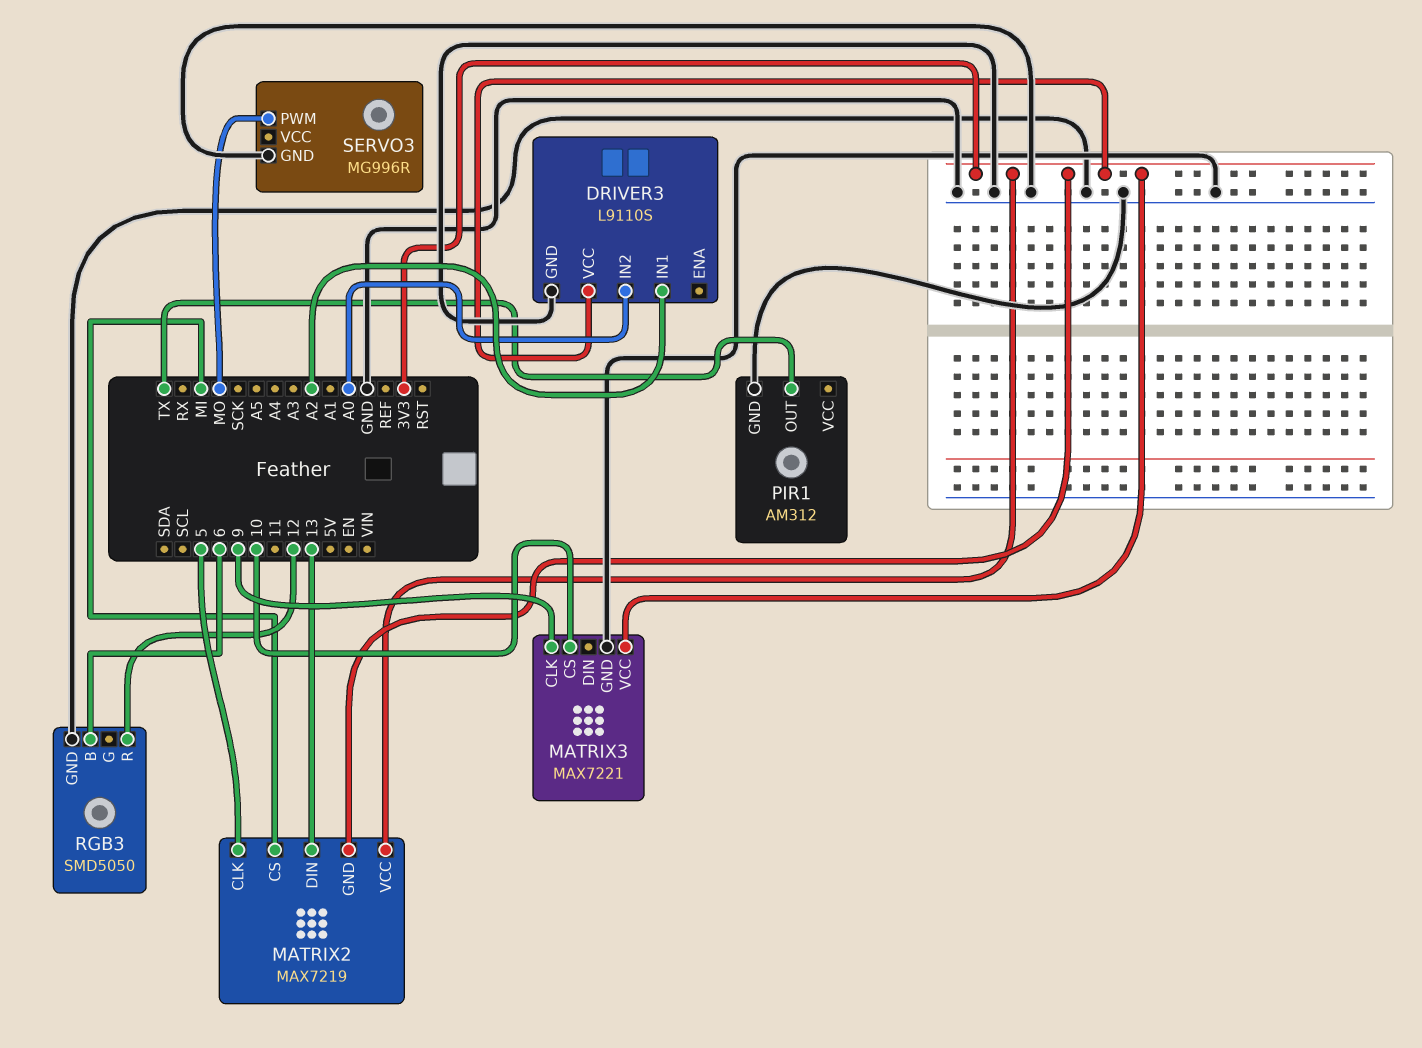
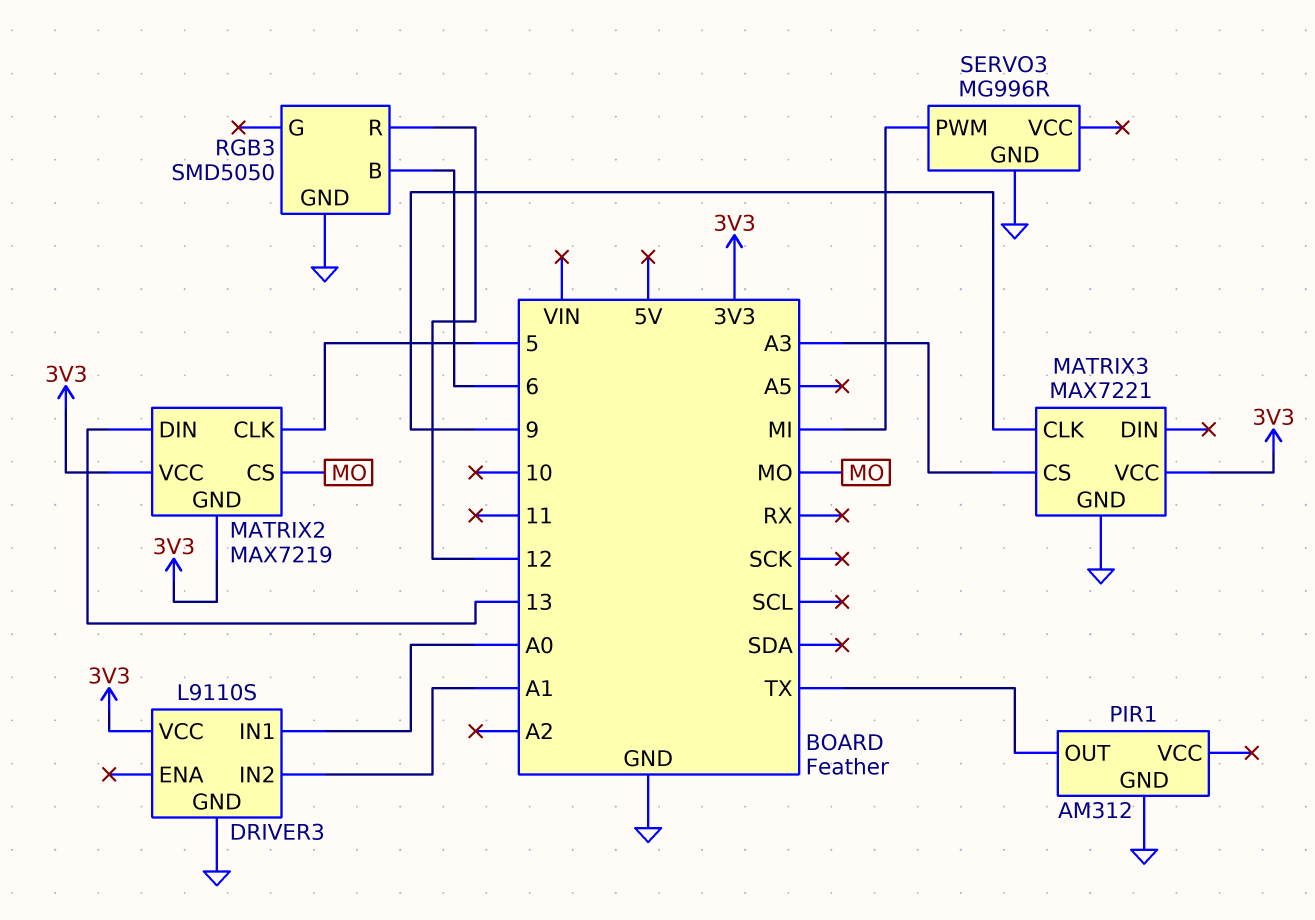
DRIVER3 pin IN1: A2 -> A0
DRIVER3 pin IN2: A0 -> A1
MATRIX2 pin CS: MI -> MO
MATRIX3 pin CS: 10 -> A3
SERVO3 pin PWM: MO -> MI

